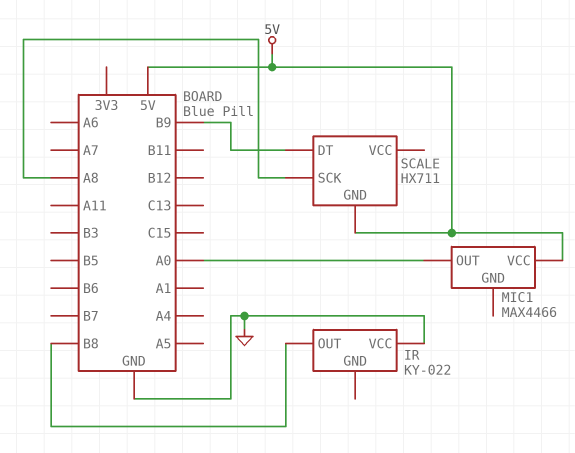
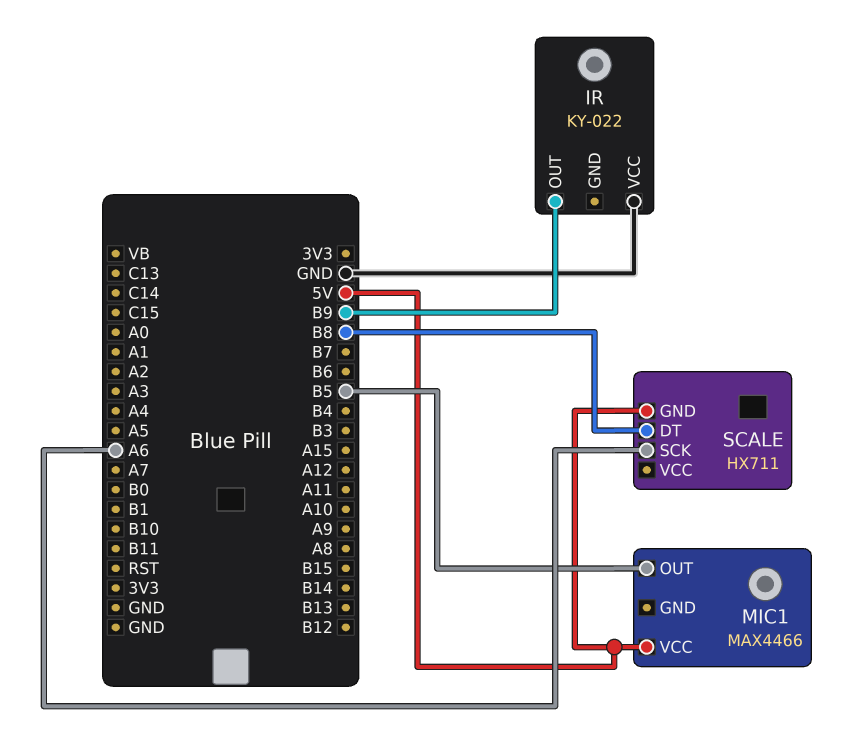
IR pin OUT: B8 -> B9
MIC1 pin OUT: A0 -> B5
SCALE pin DT: B9 -> B8
SCALE pin SCK: A8 -> A6

